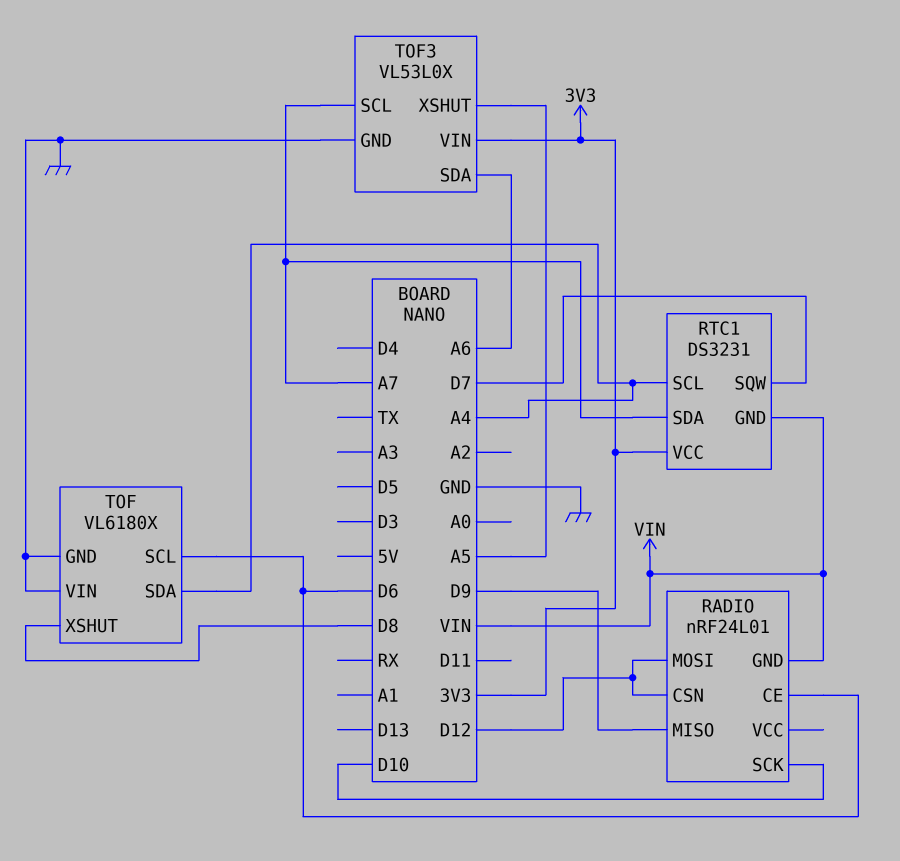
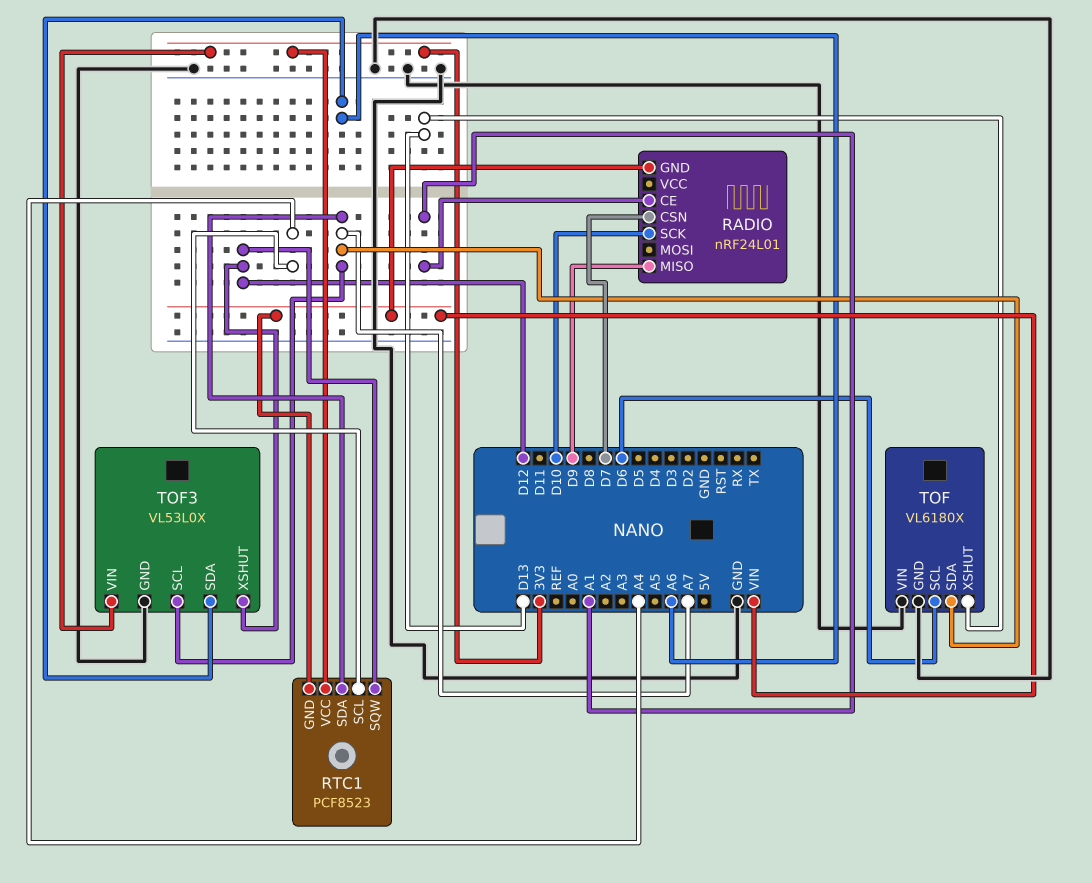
RADIO pin CE: D6 -> A1
RADIO pin CSN: D12 -> D7
RADIO pin MOSI: D12 -> none
RTC1: DS3231 -> PCF8523
RTC1 pin SQW: D7 -> D12
TOF pin SDA: A4 -> A7
TOF pin XSHUT: D8 -> D13
TOF3 pin XSHUT: A5 -> D12

